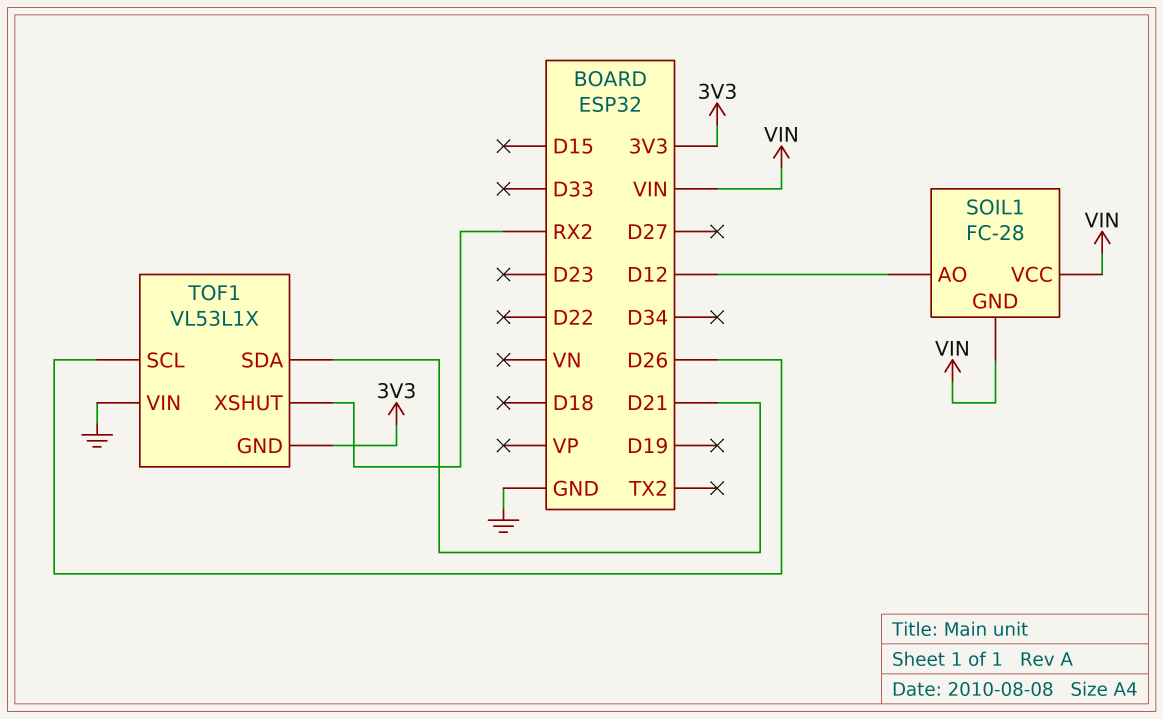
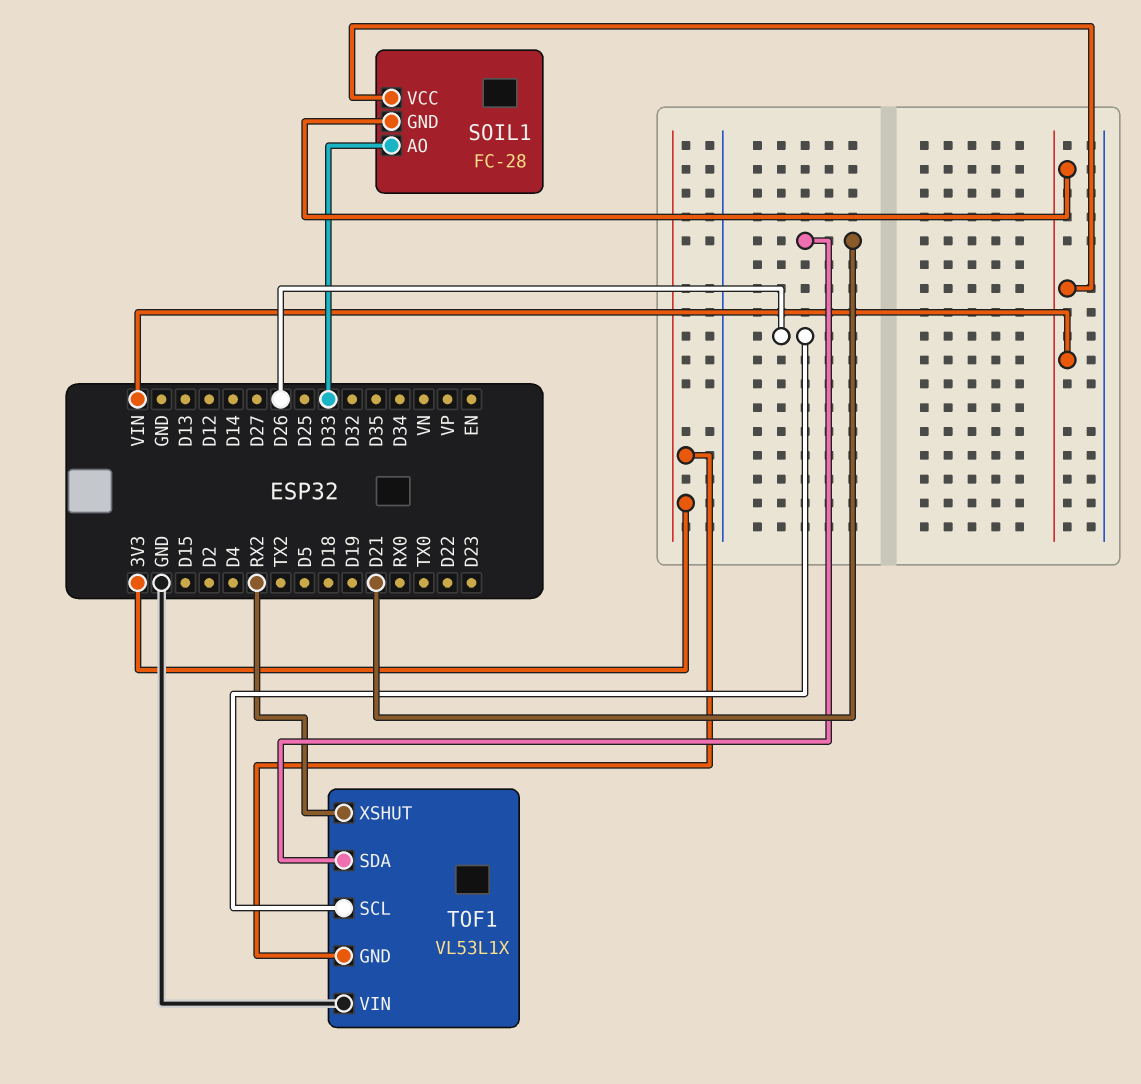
SOIL1 pin AO: D12 -> D33

